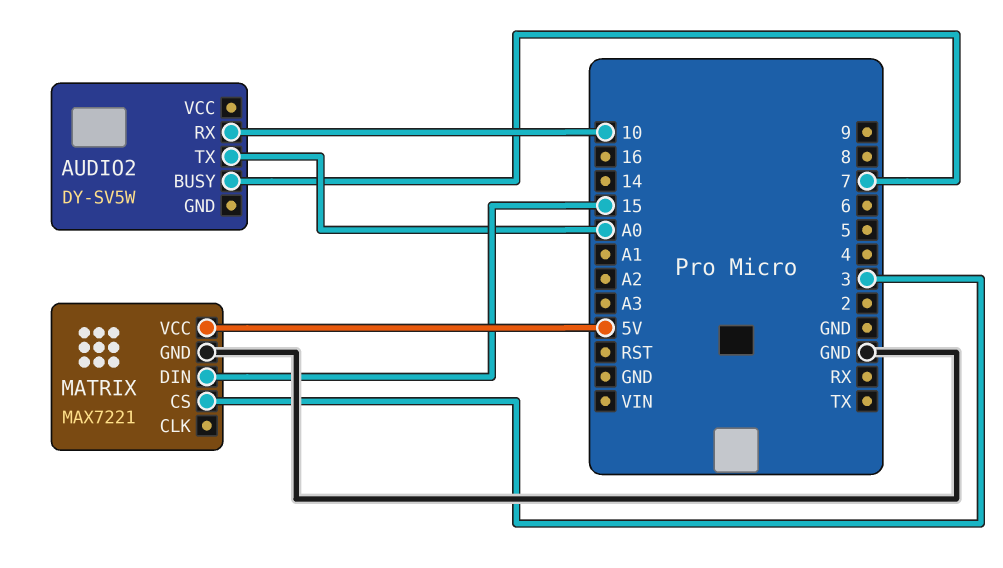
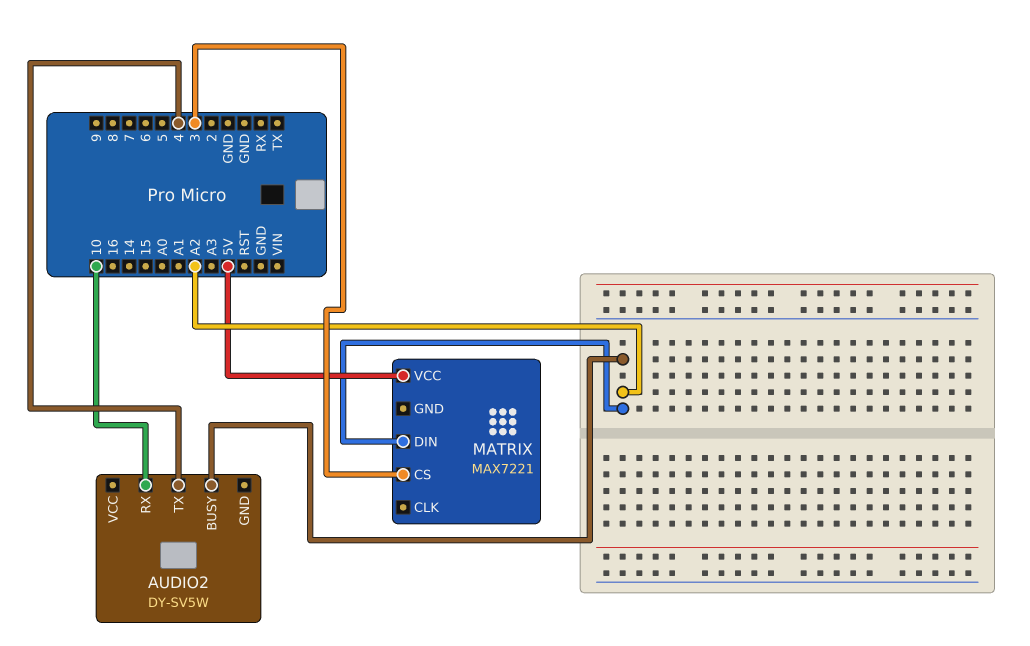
AUDIO2 pin BUSY: 7 -> A2
AUDIO2 pin TX: A0 -> 4
MATRIX pin DIN: 15 -> A2
MATRIX pin GND: GND -> none

